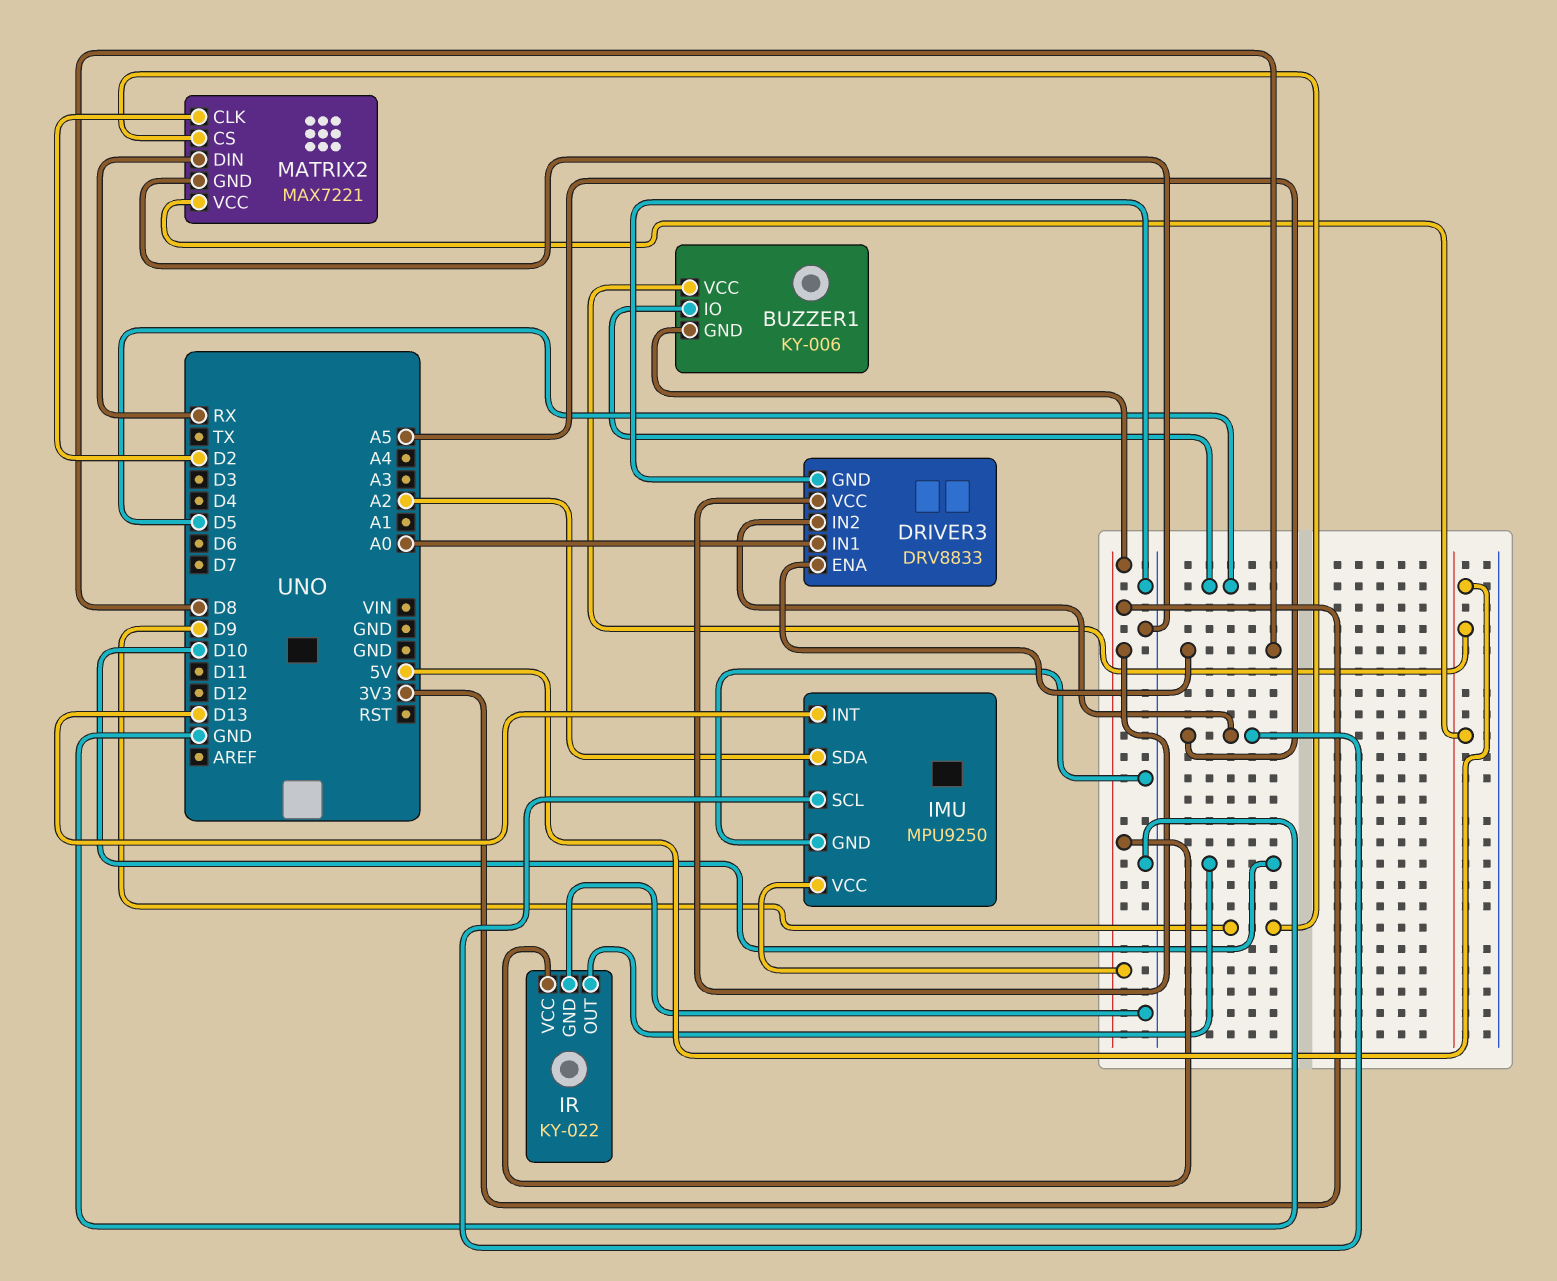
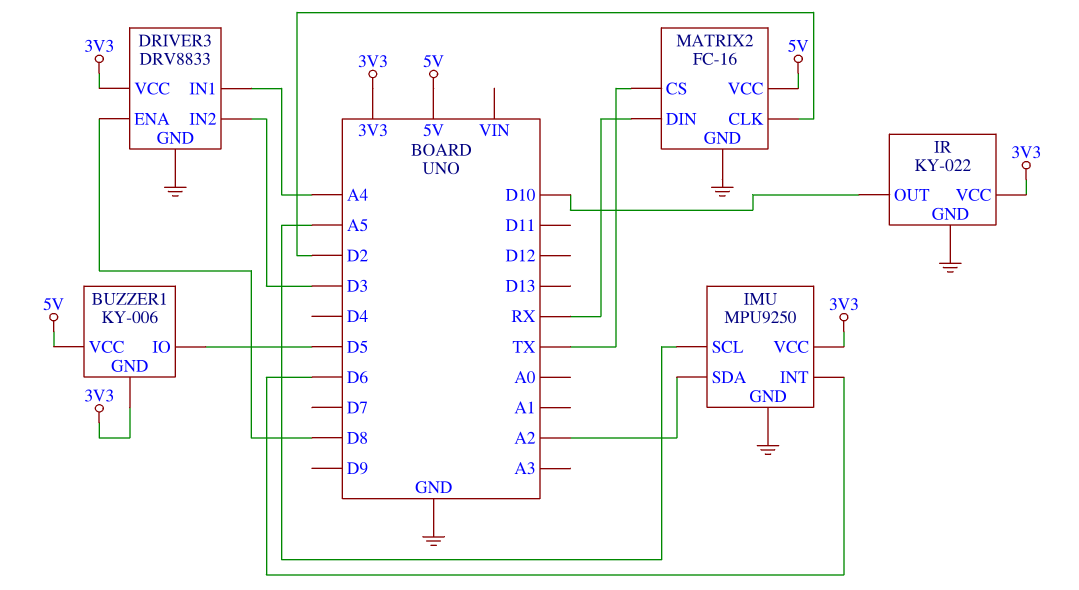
DRIVER3 pin IN1: A0 -> A4
DRIVER3 pin IN2: A5 -> D3
IMU pin INT: D13 -> D6
MATRIX2: MAX7221 -> FC-16
MATRIX2 pin CS: D9 -> TX

